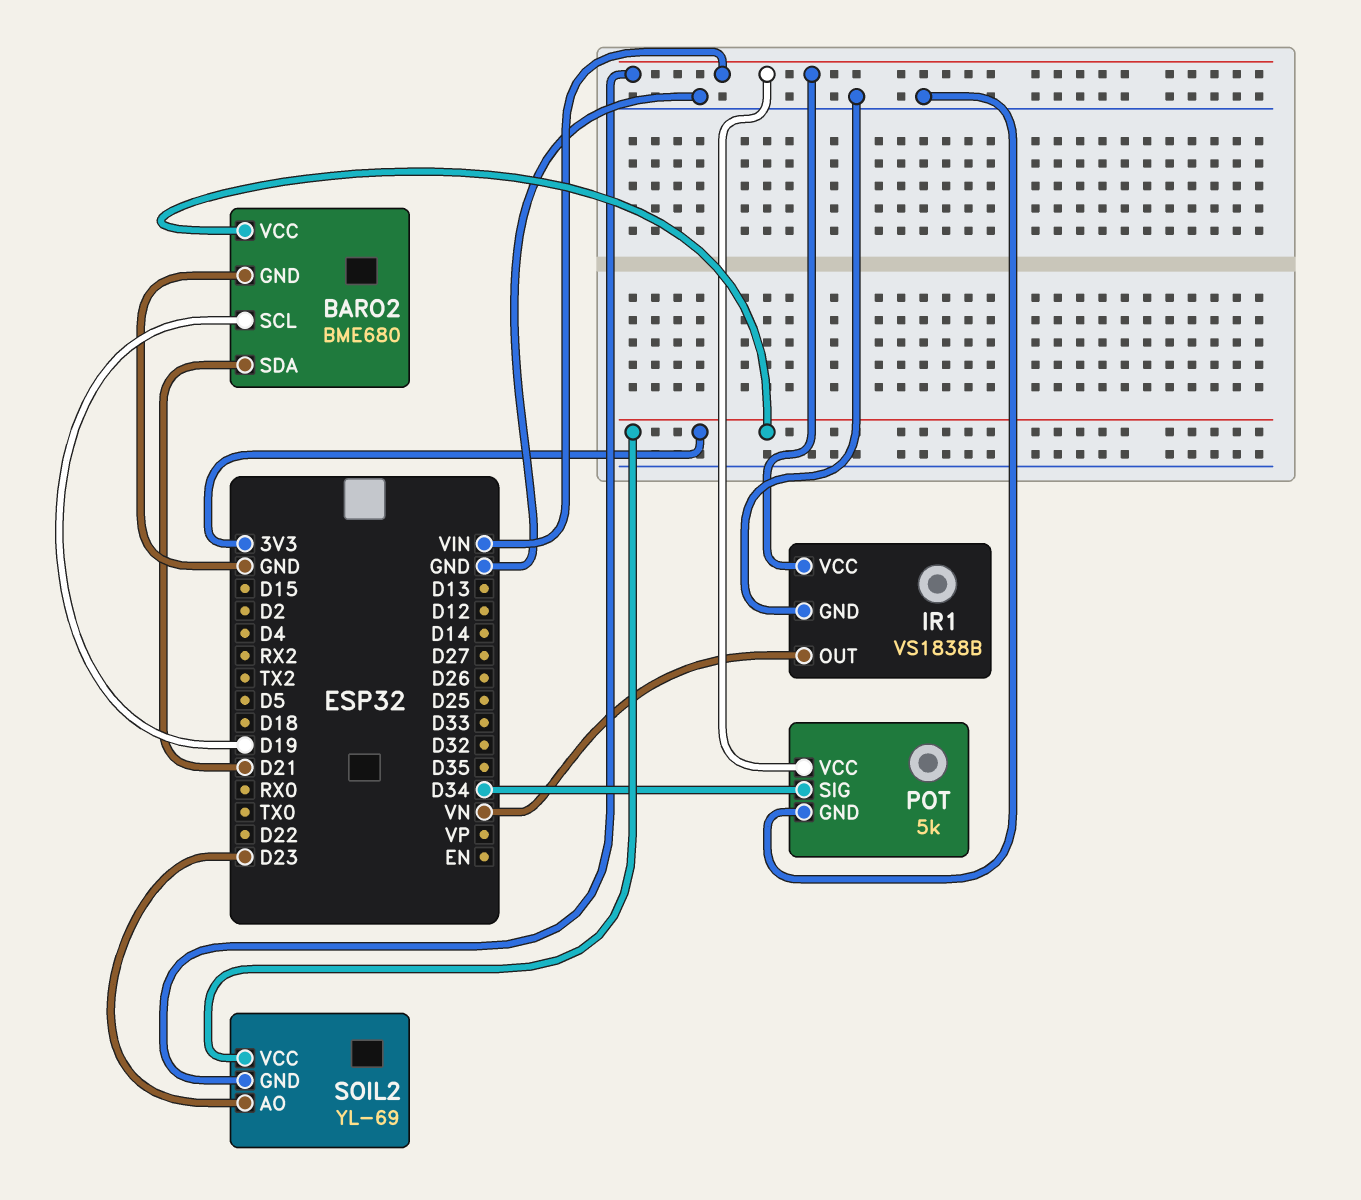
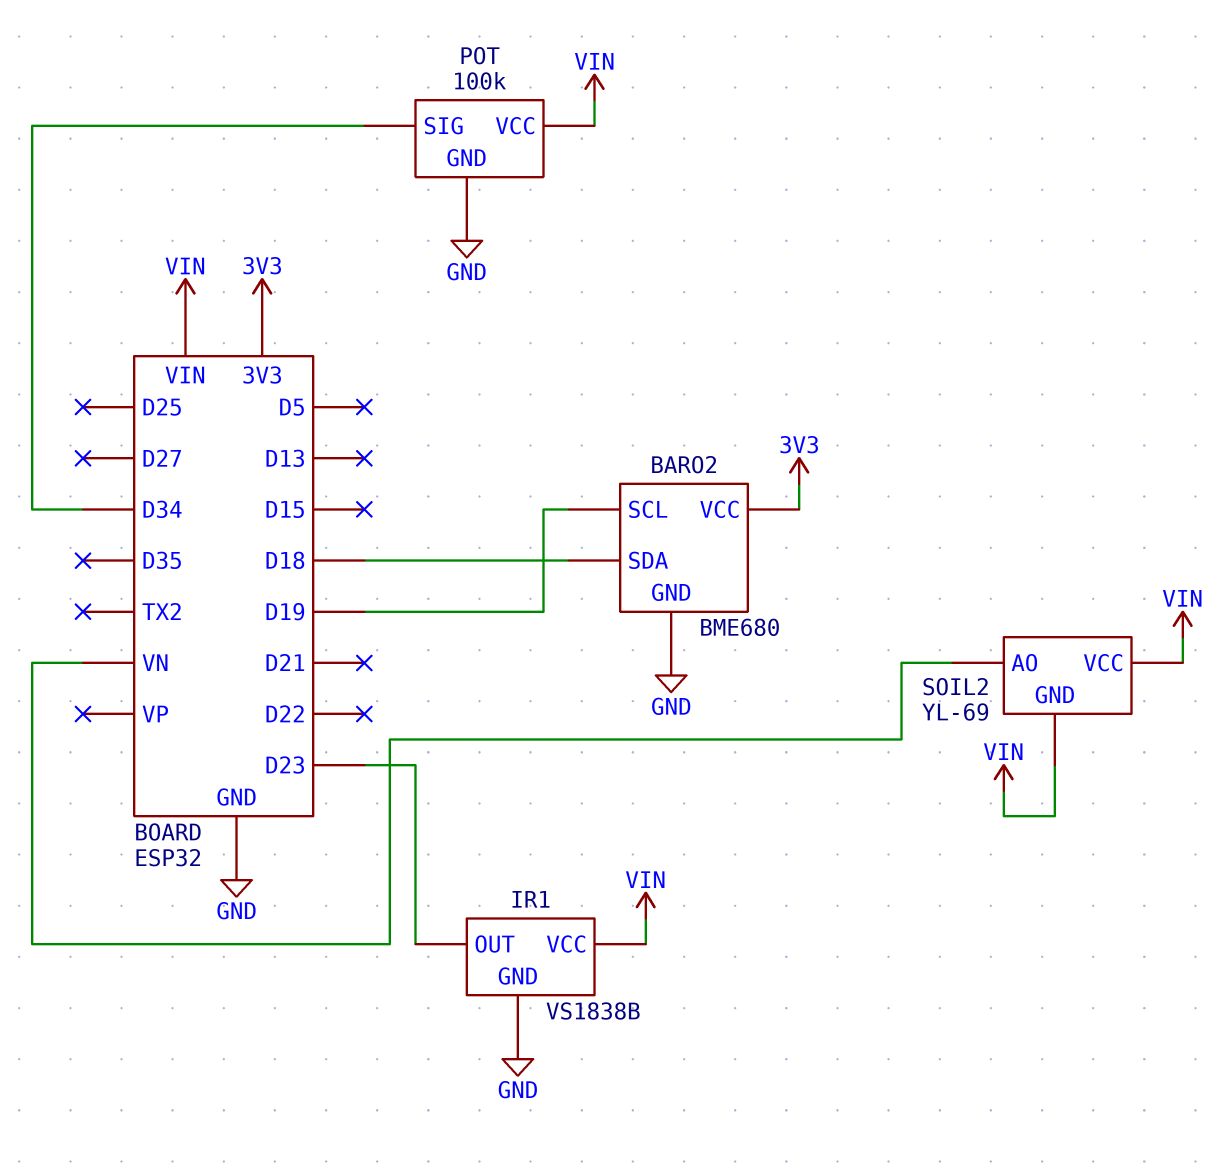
BARO2 pin SDA: D21 -> D18
IR1 pin OUT: VN -> D23
POT: 5k -> 100k
SOIL2 pin AO: D23 -> VN
SOIL2 pin VCC: 3V3 -> VIN

